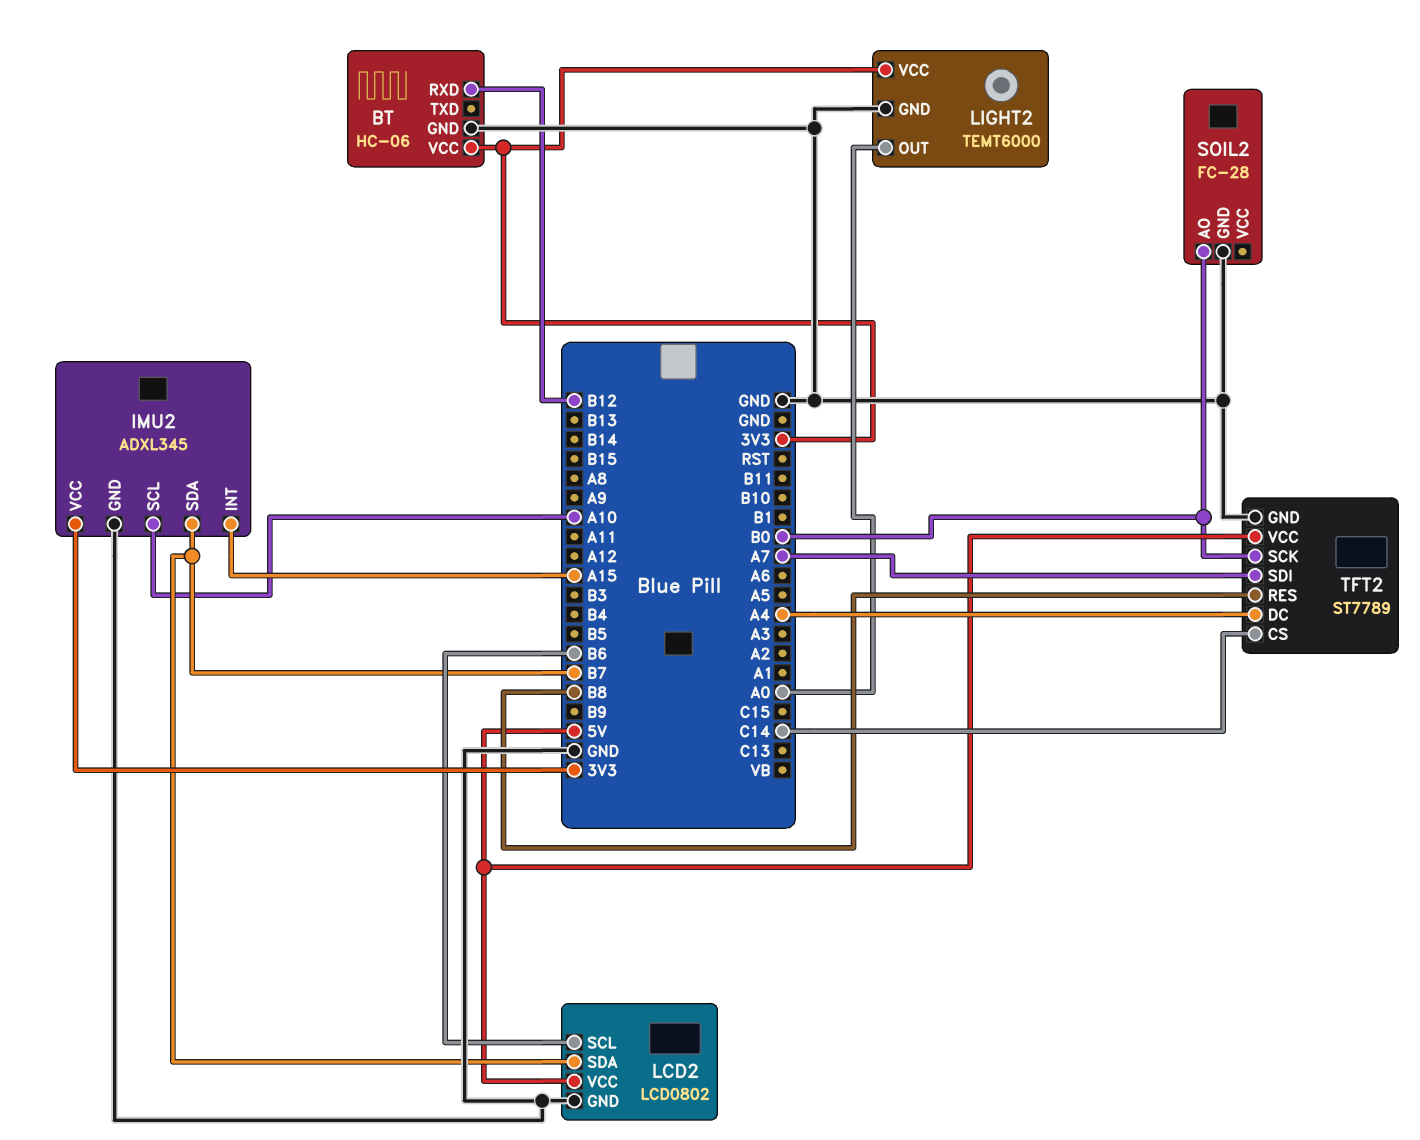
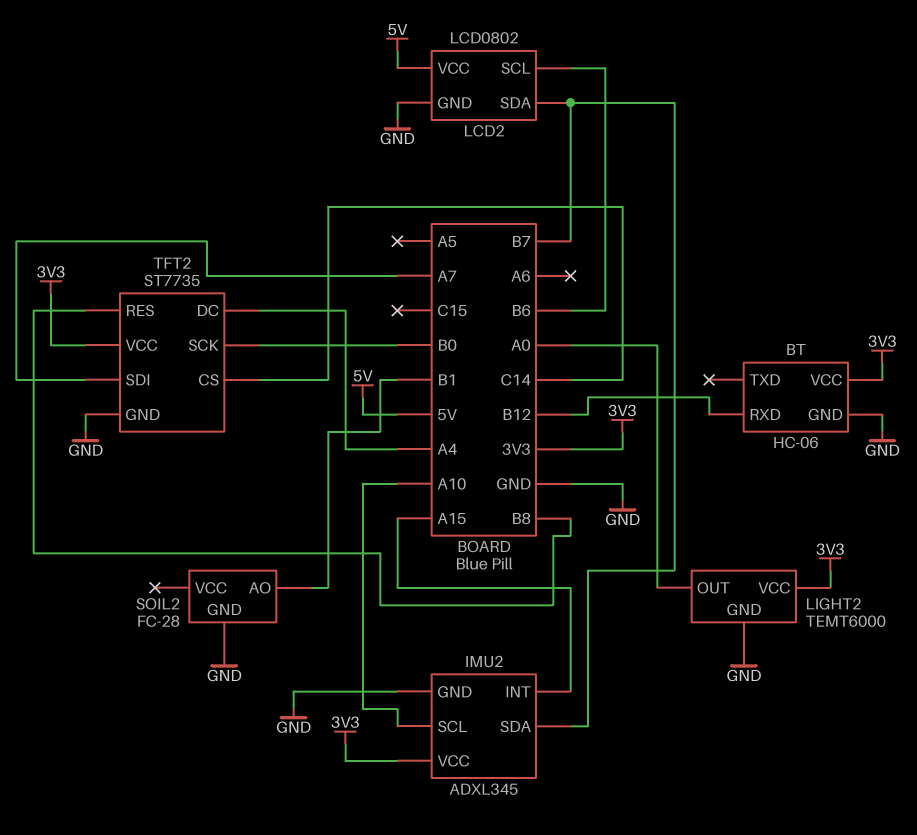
SOIL2 pin AO: B0 -> B1
TFT2: ST7789 -> ST7735
TFT2 pin VCC: 5V -> 3V3

